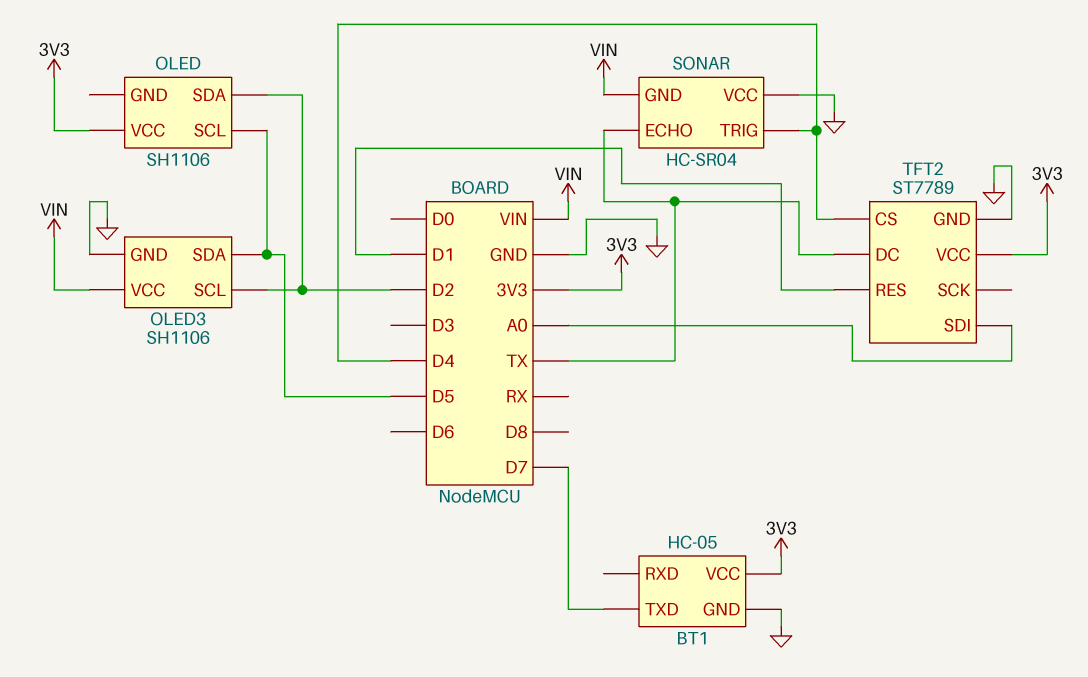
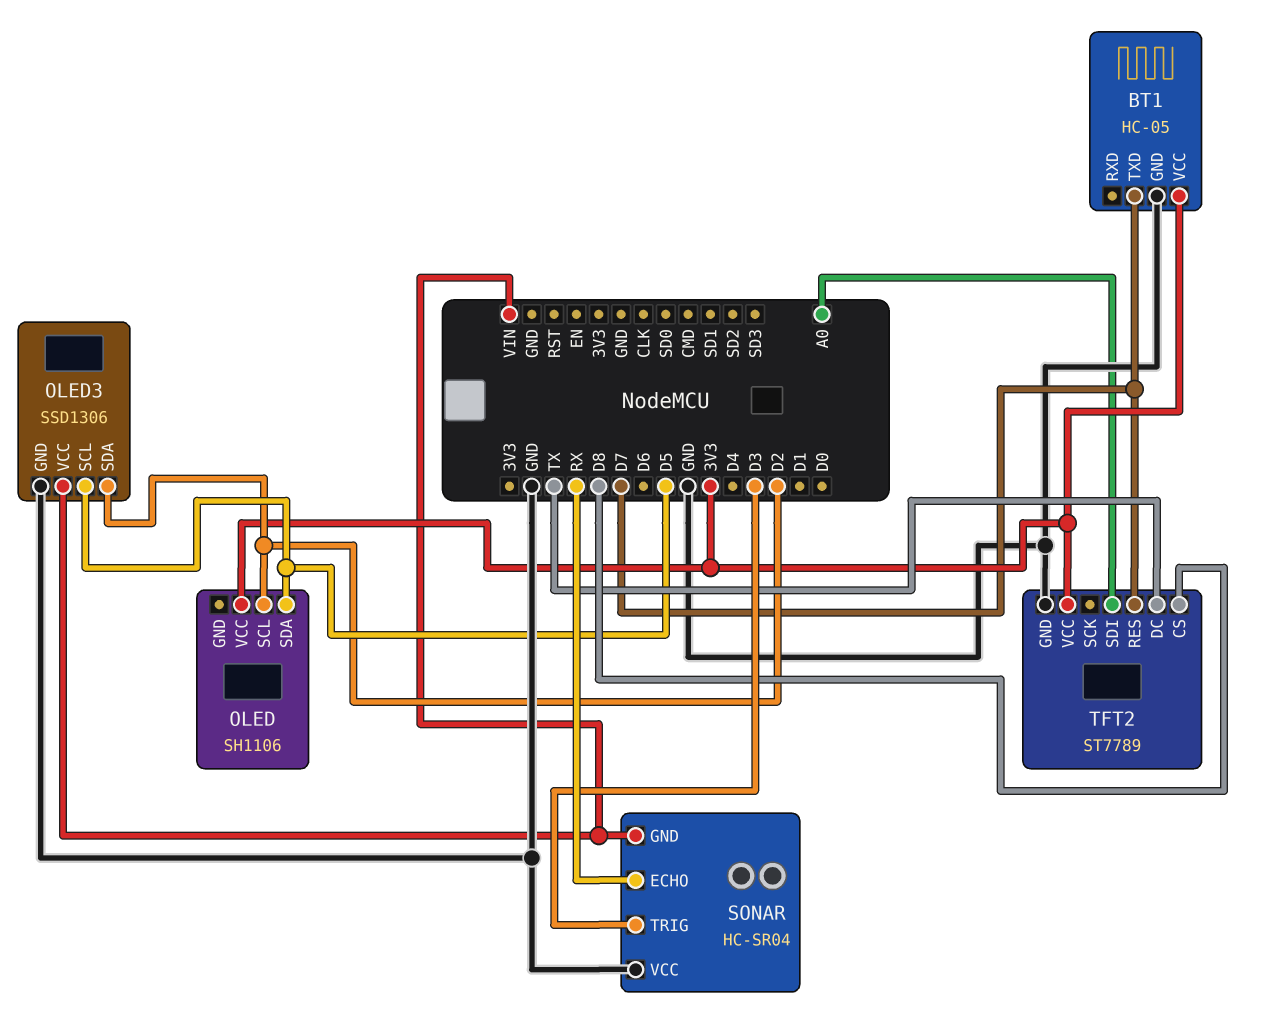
OLED pin SCL: D5 -> D2
OLED pin SDA: D2 -> D5
OLED3: SH1106 -> SSD1306
OLED3 pin SCL: D2 -> D5
OLED3 pin SDA: D5 -> D2
SONAR pin ECHO: TX -> RX
SONAR pin TRIG: D4 -> D3
TFT2 pin CS: D4 -> D8
TFT2 pin RES: D1 -> D7

